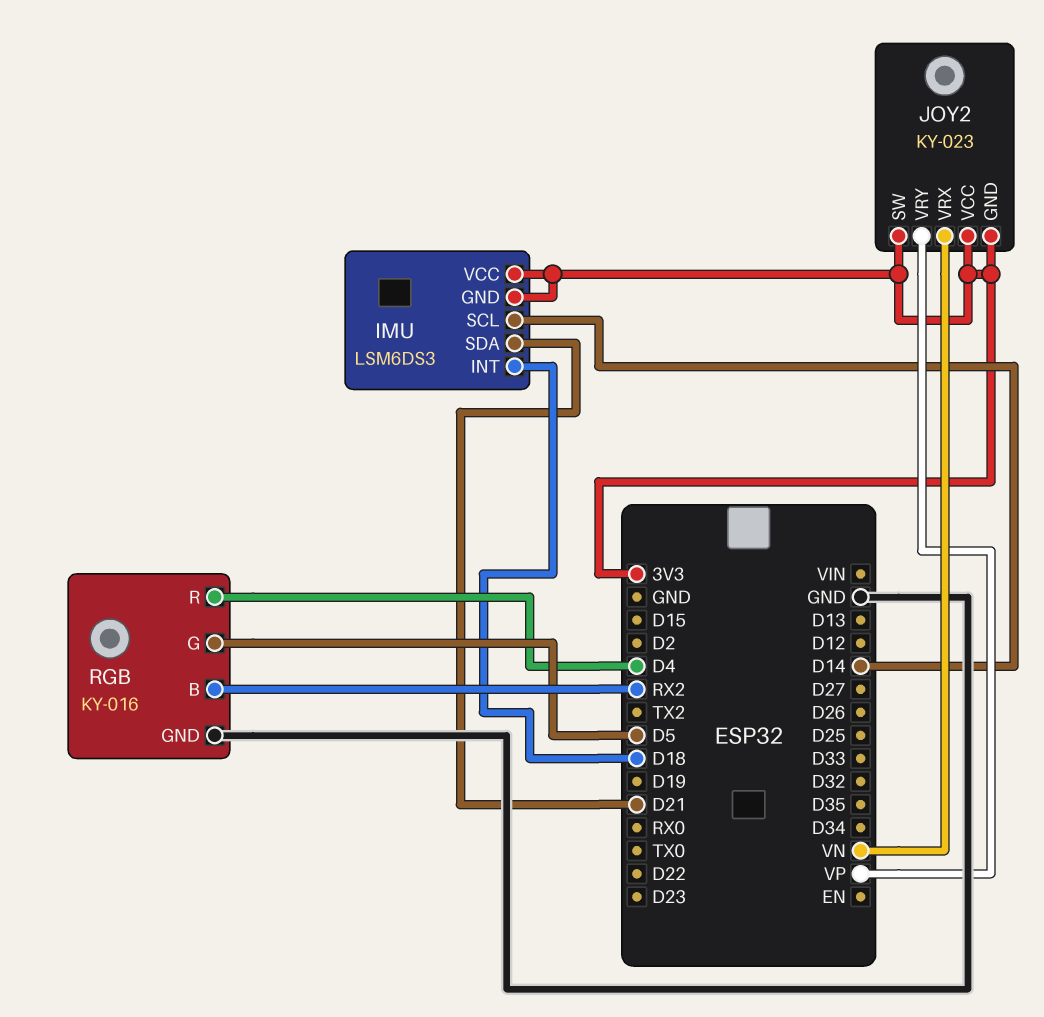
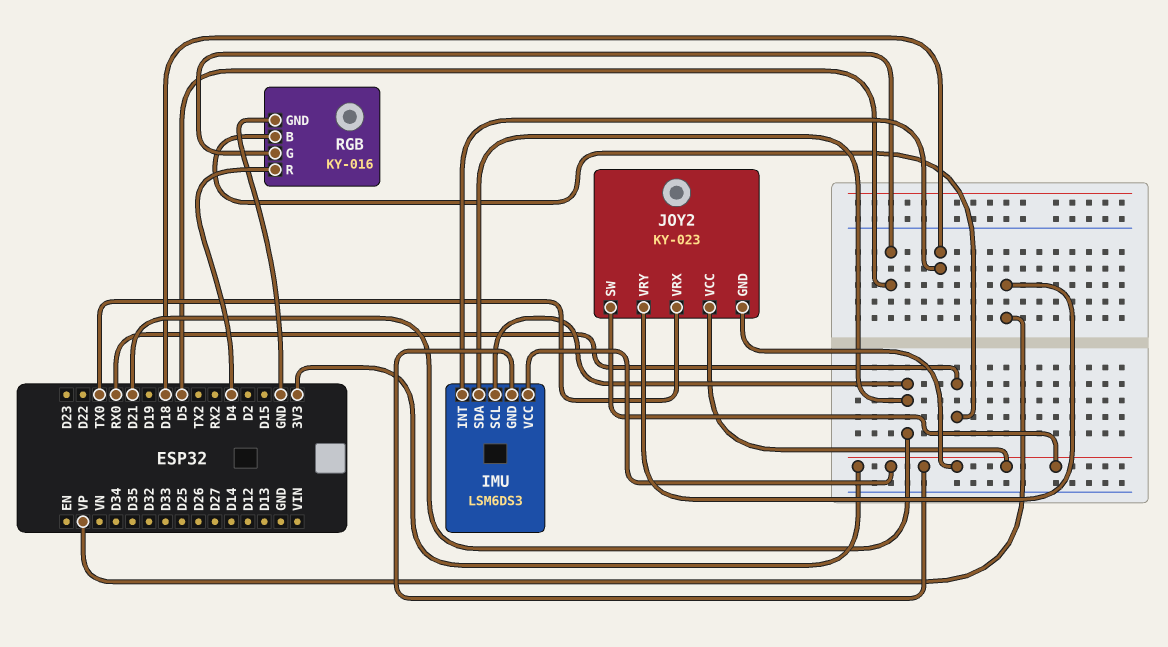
IMU pin SCL: D14 -> D21
JOY2 pin VRX: VN -> TX0
RGB pin B: RX2 -> RX0

